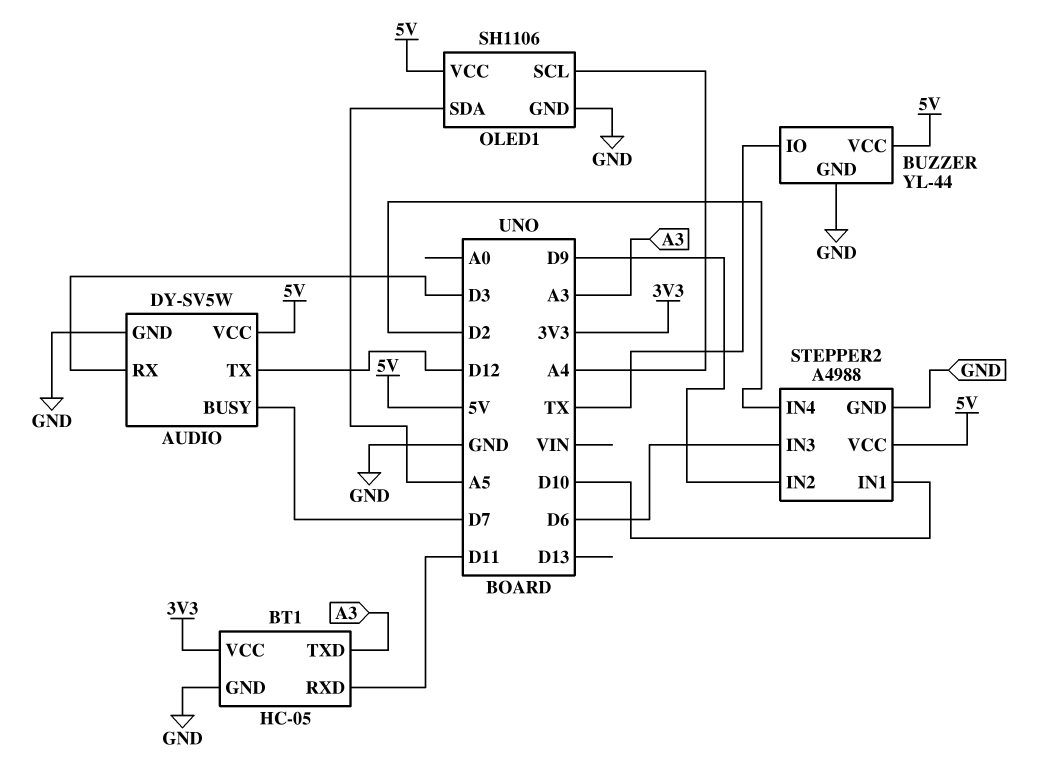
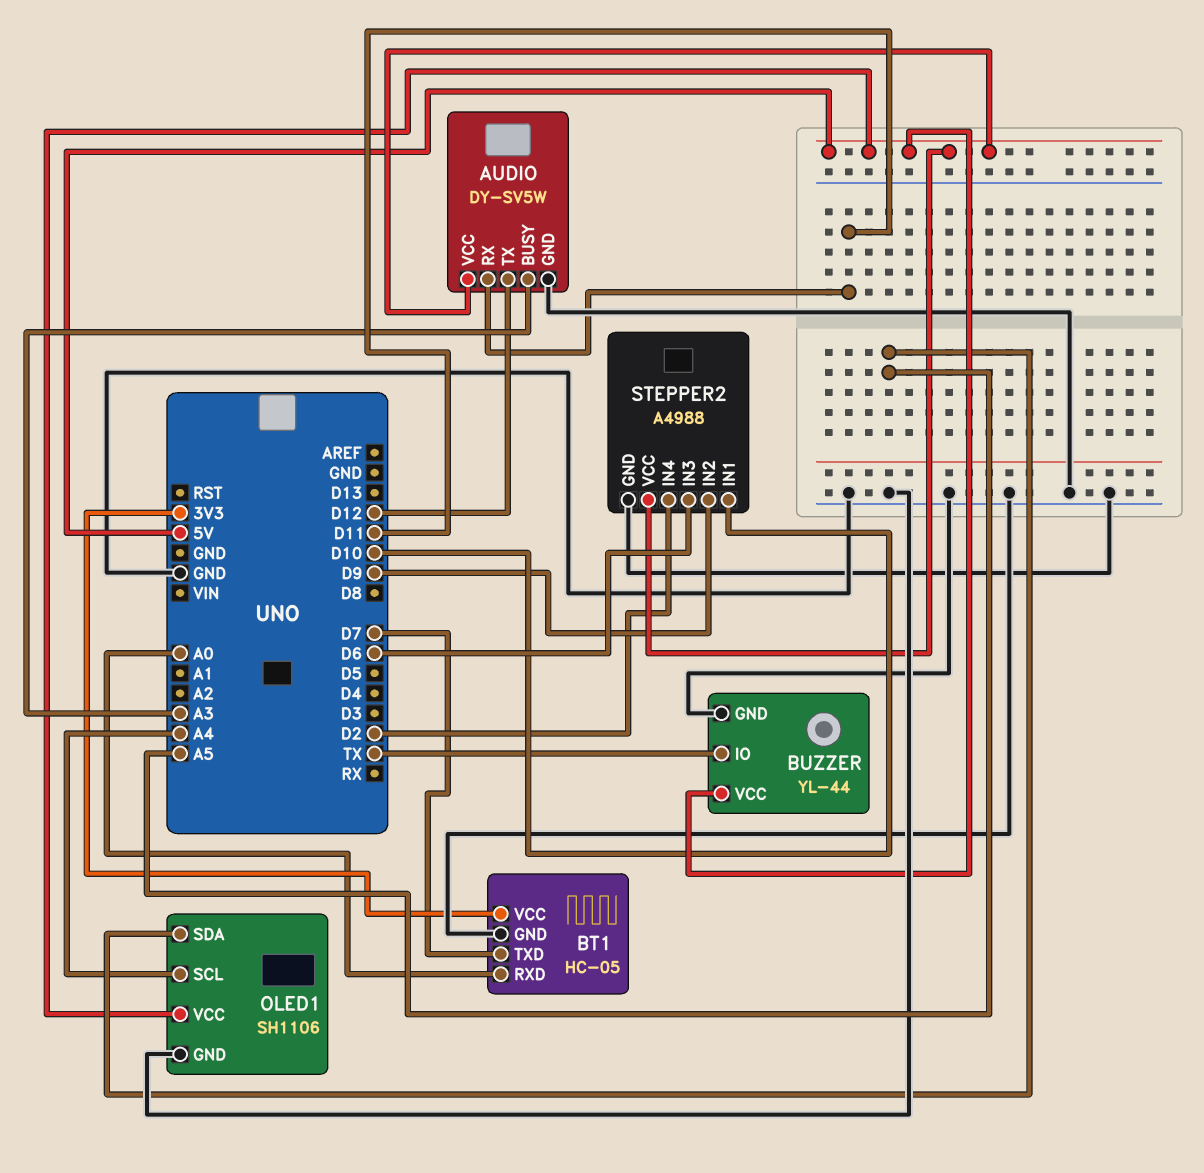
AUDIO pin BUSY: D7 -> A3
AUDIO pin RX: D3 -> D11
BT1 pin RXD: D11 -> A0
BT1 pin TXD: A3 -> D7

